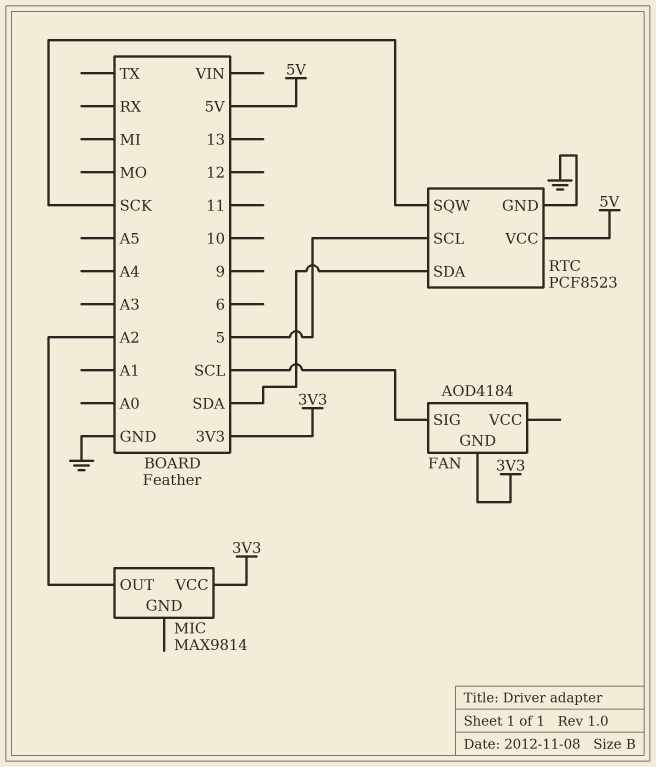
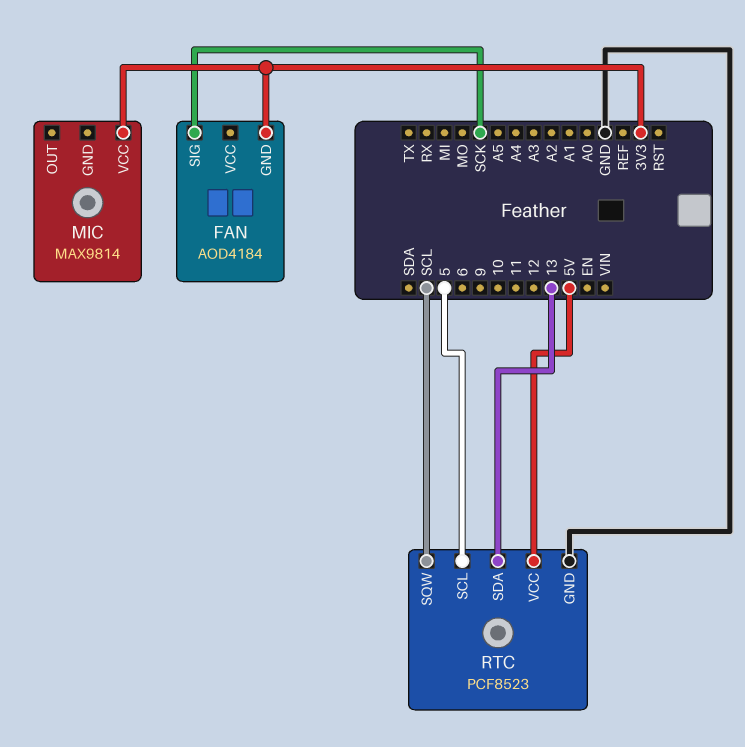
FAN pin SIG: SCL -> SCK
MIC pin OUT: A2 -> none
RTC pin SDA: SDA -> 13
RTC pin SQW: SCK -> SCL

